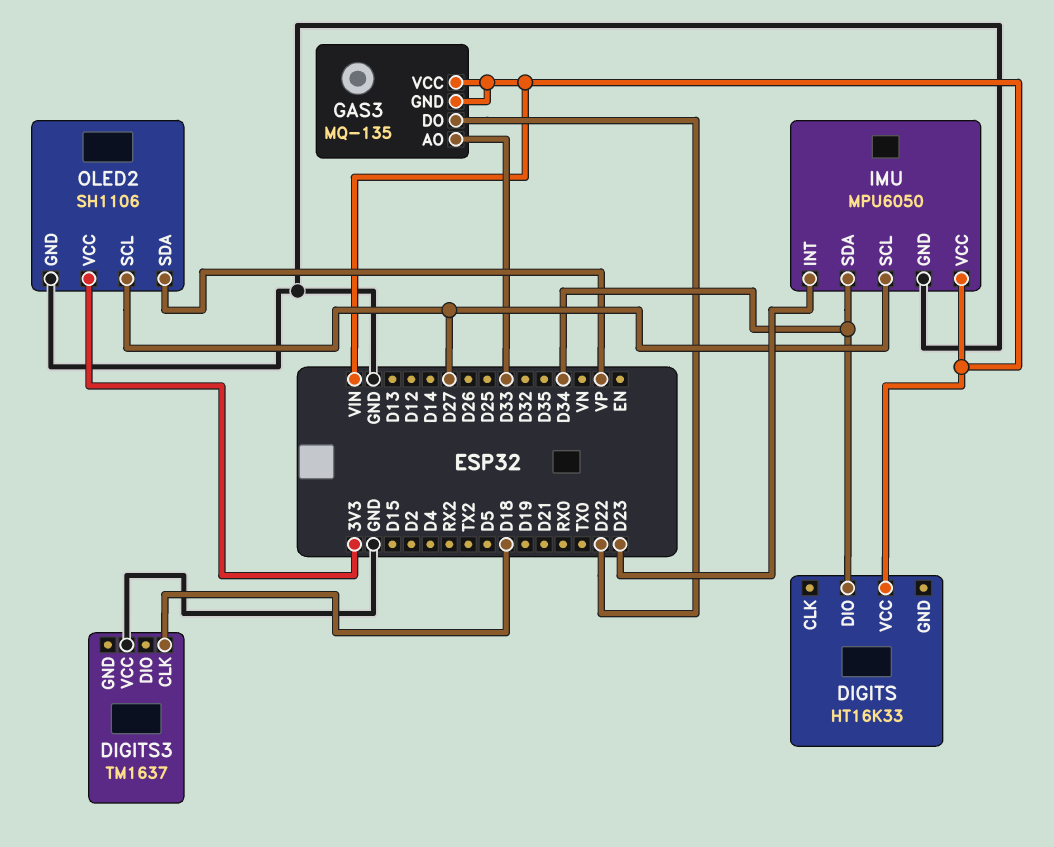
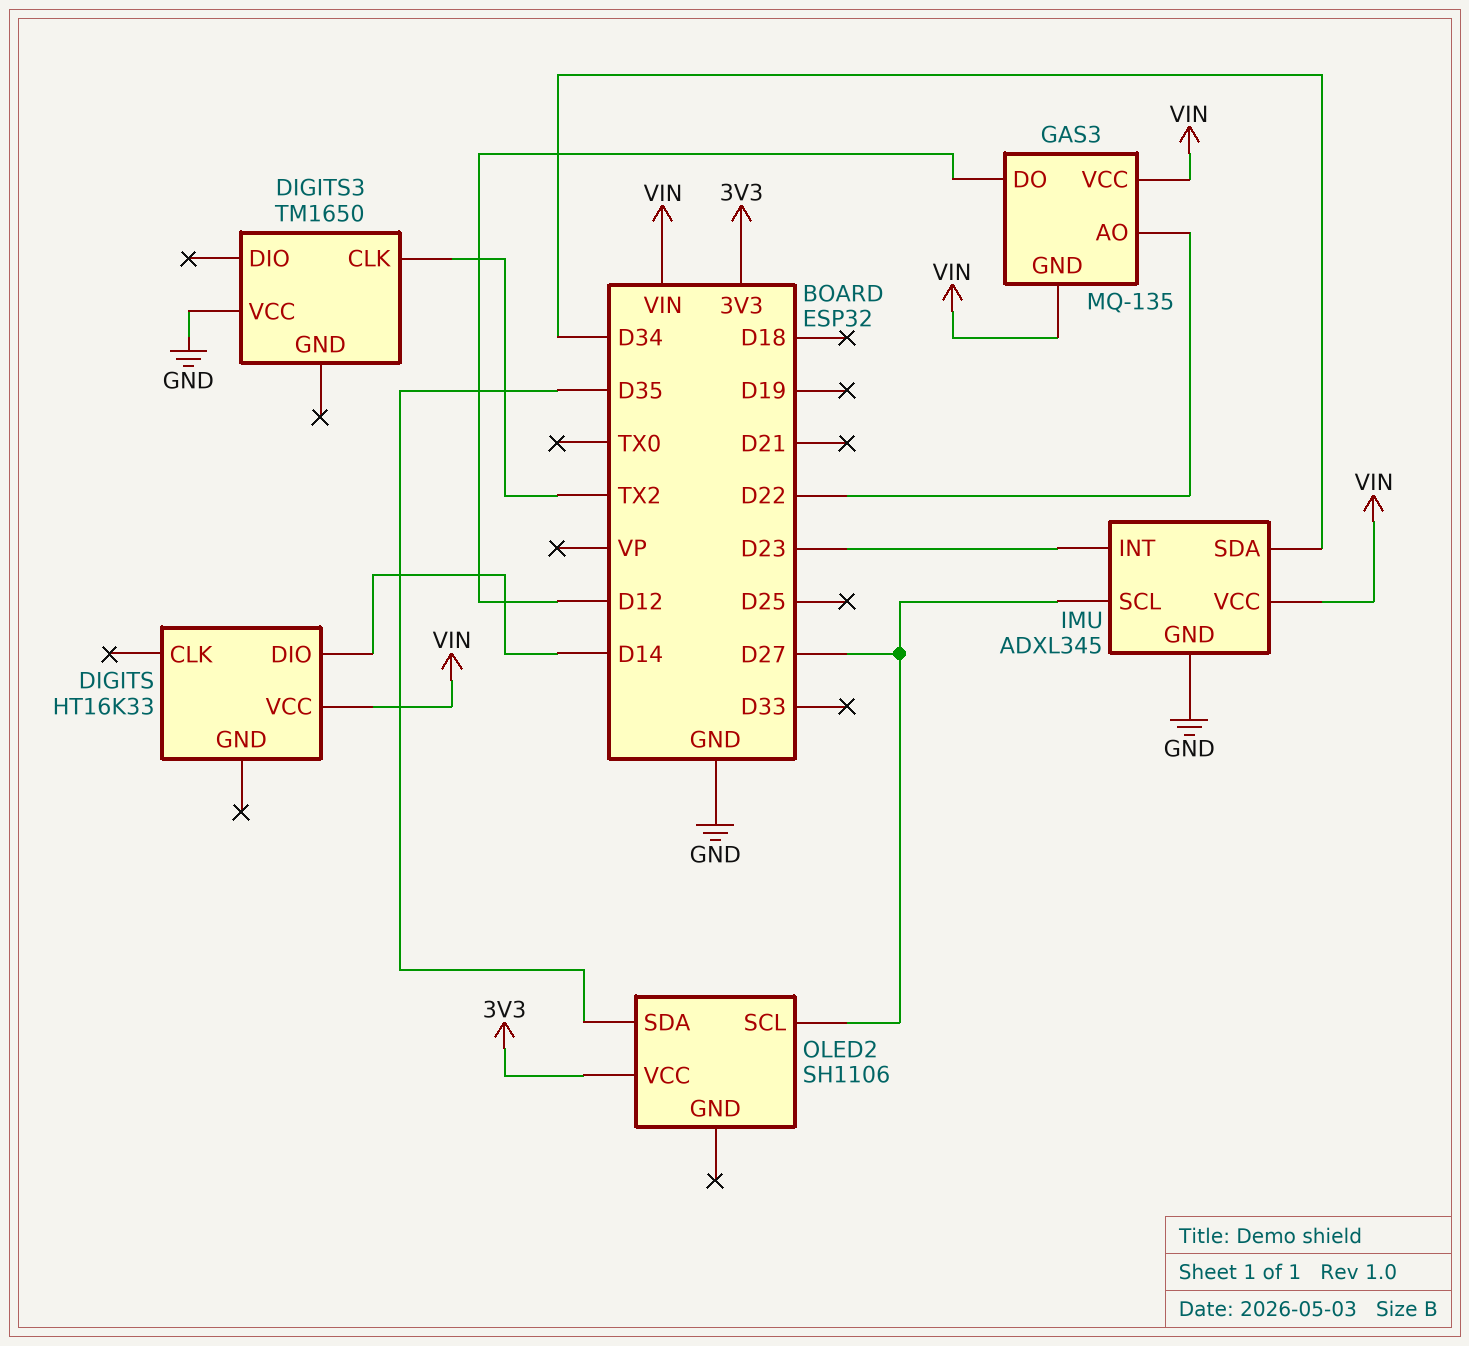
DIGITS pin DIO: D34 -> D14
DIGITS3: TM1637 -> TM1650
DIGITS3 pin CLK: D18 -> TX2
GAS3 pin AO: D33 -> D22
GAS3 pin DO: D22 -> D12
IMU: MPU6050 -> ADXL345
OLED2 pin GND: GND -> none
OLED2 pin SDA: VP -> D35

